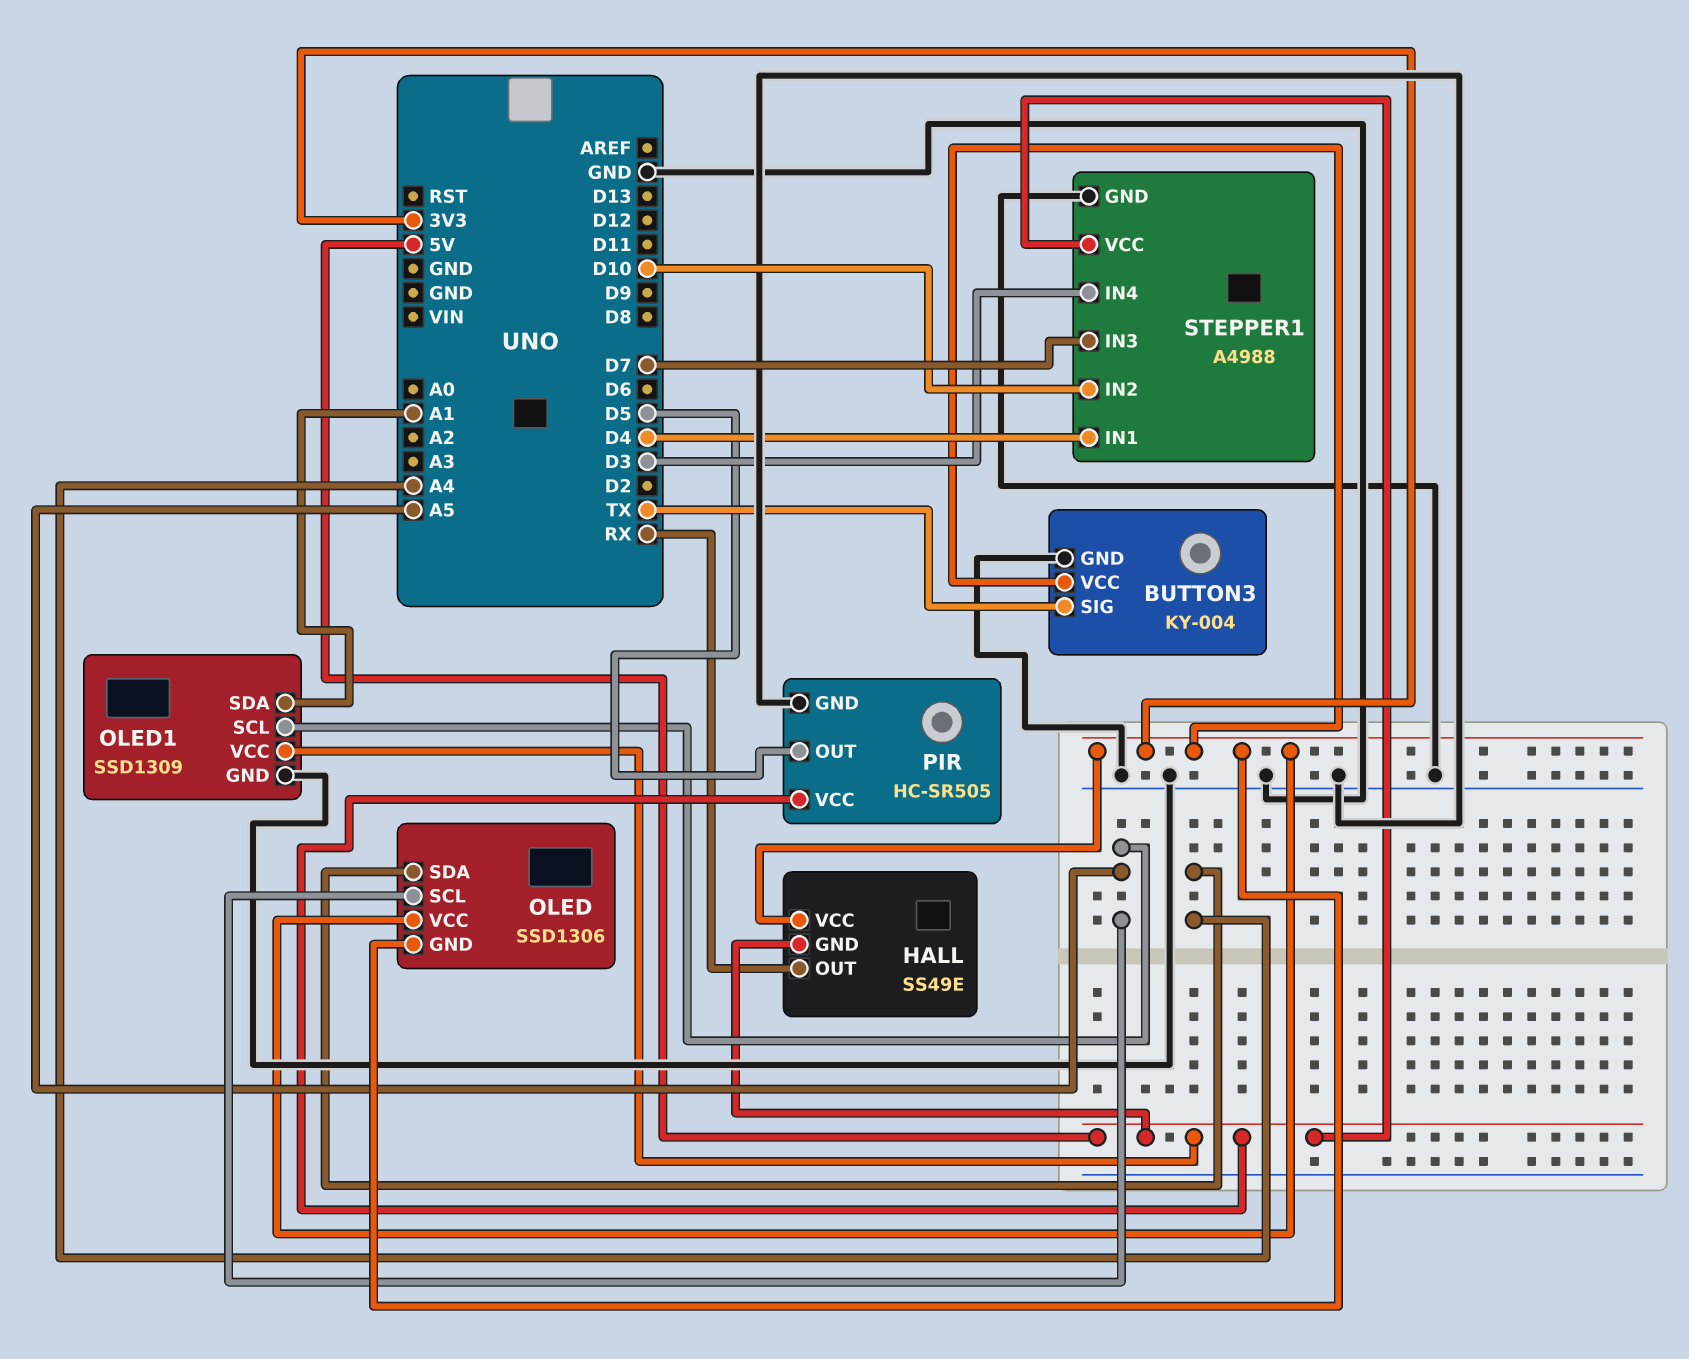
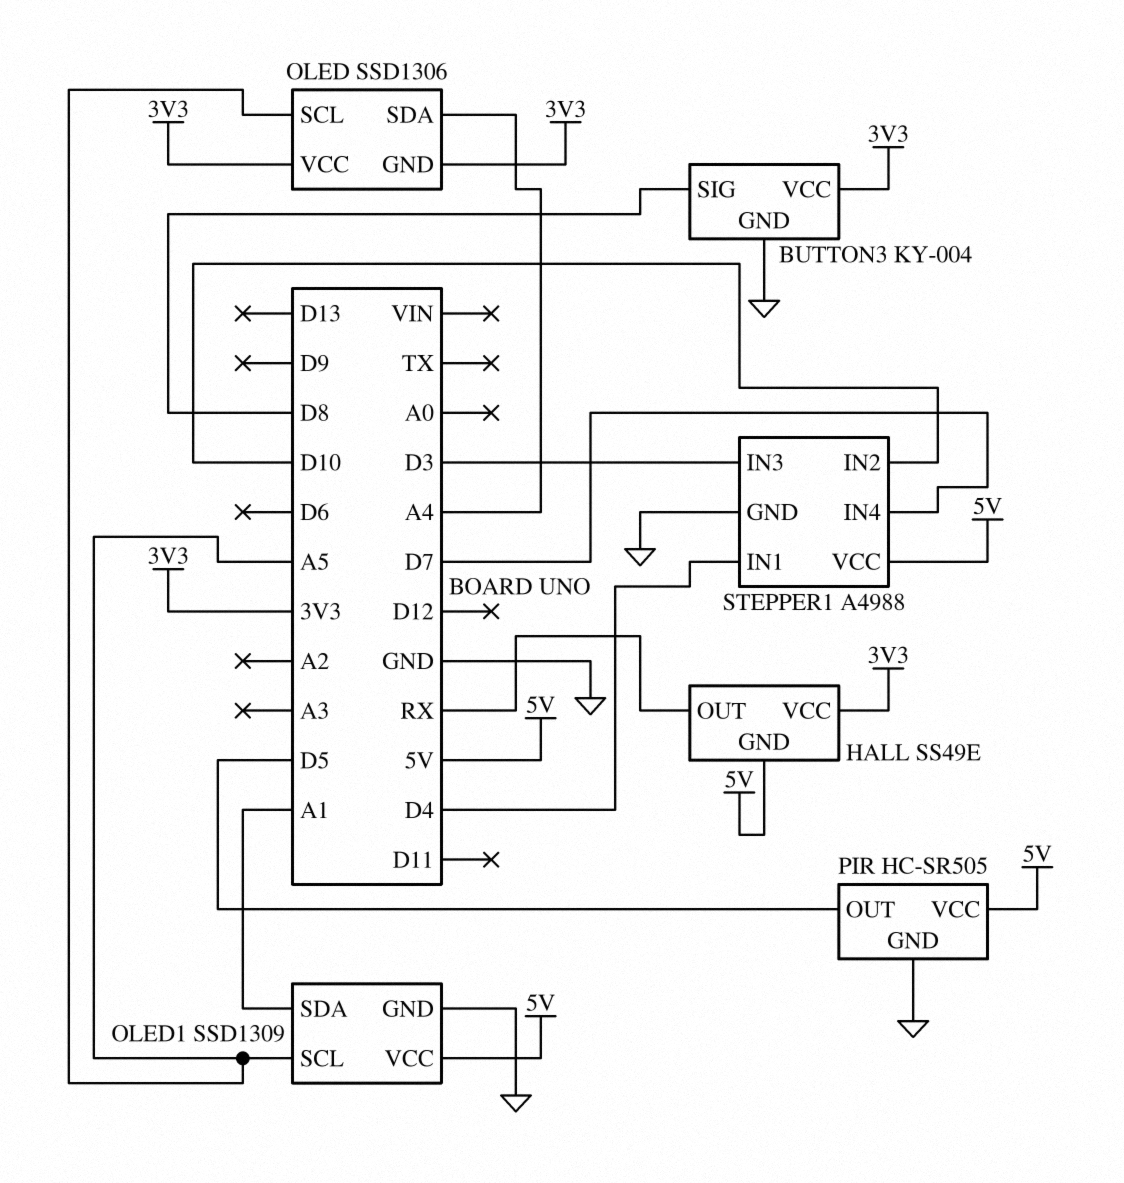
BUTTON3 pin SIG: TX -> D8
STEPPER1 pin IN3: D7 -> D3
STEPPER1 pin IN4: D3 -> D7

